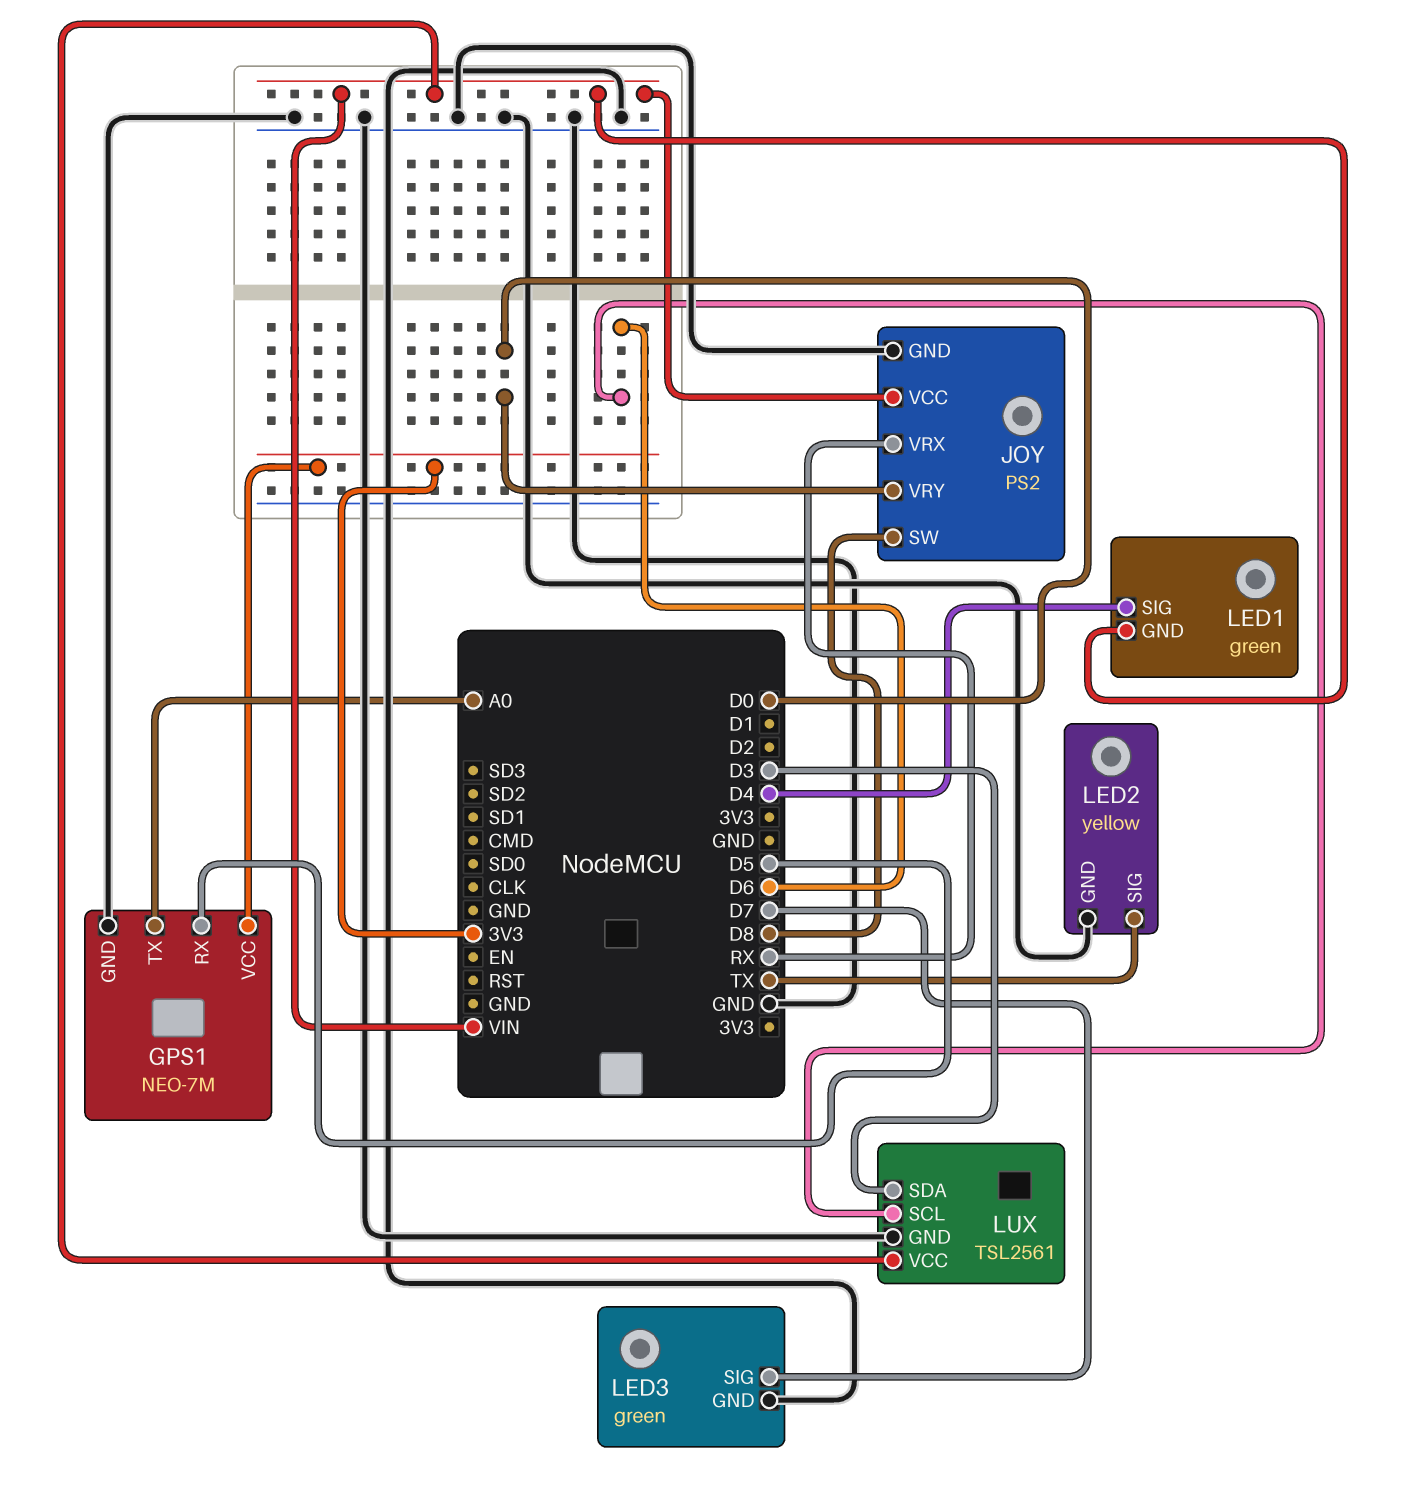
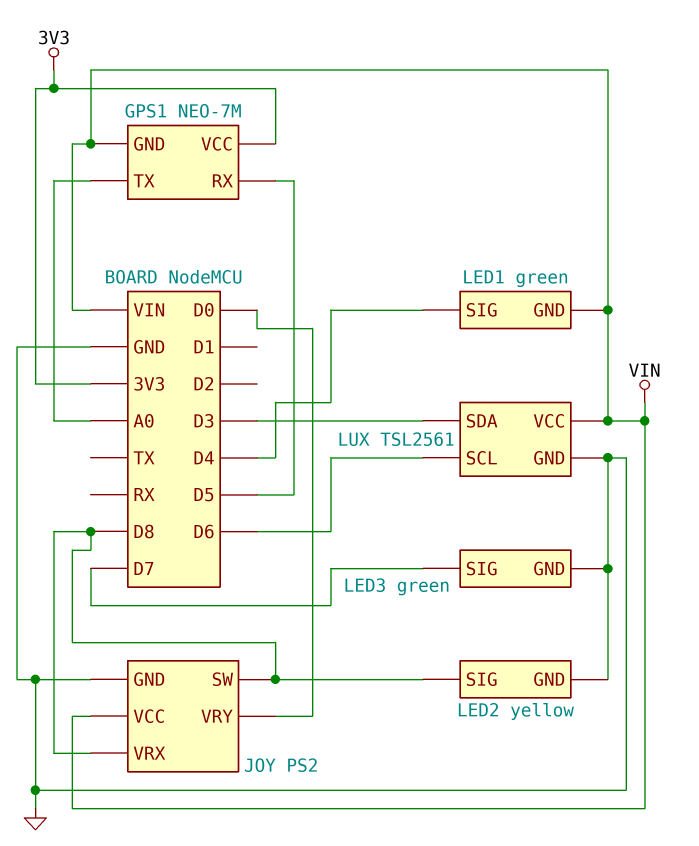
GPS1 pin GND: GND -> VIN
JOY pin VRX: RX -> D8
LED2 pin SIG: TX -> D8

